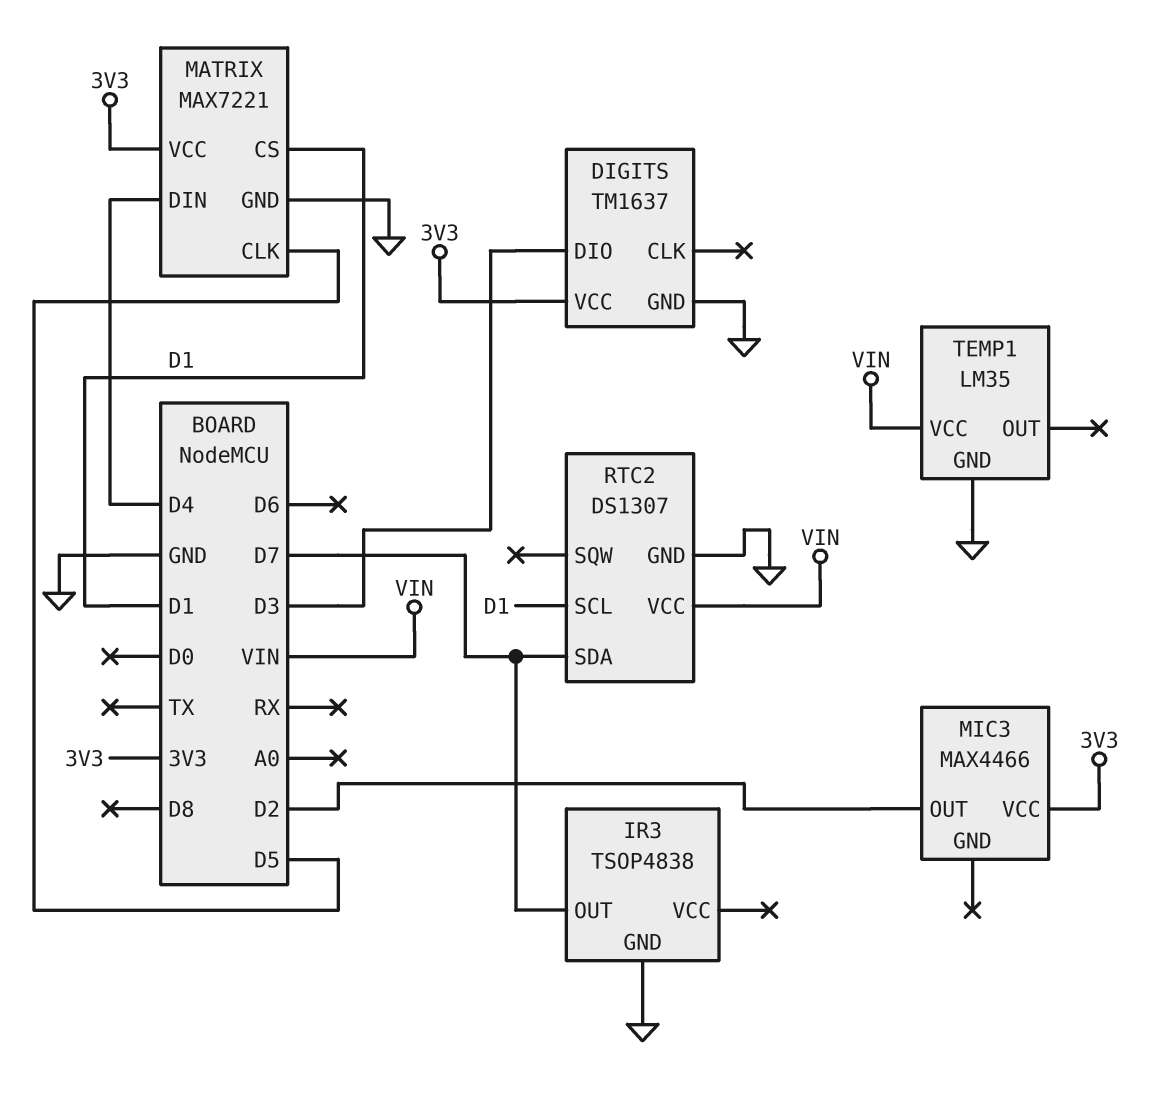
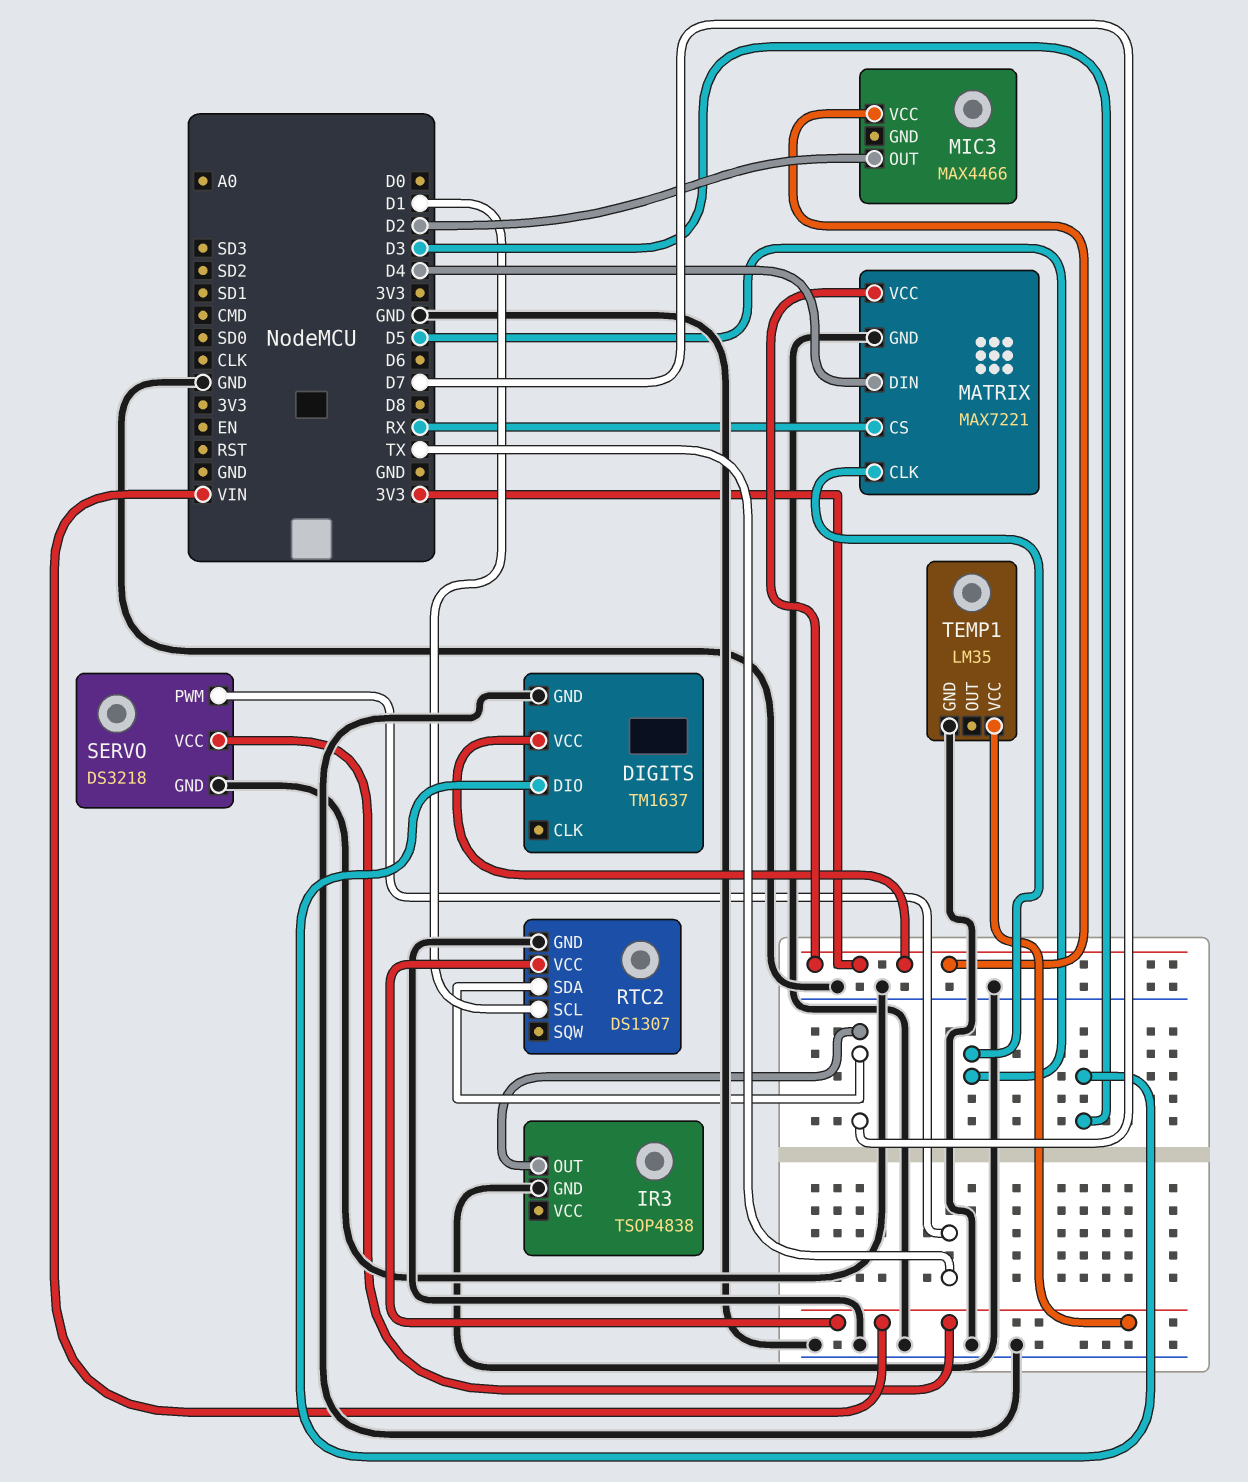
MATRIX pin CS: D1 -> RX
SERVO: none -> DS3218
SERVO pin GND: none -> GND
SERVO pin PWM: none -> TX
SERVO pin VCC: none -> VIN

